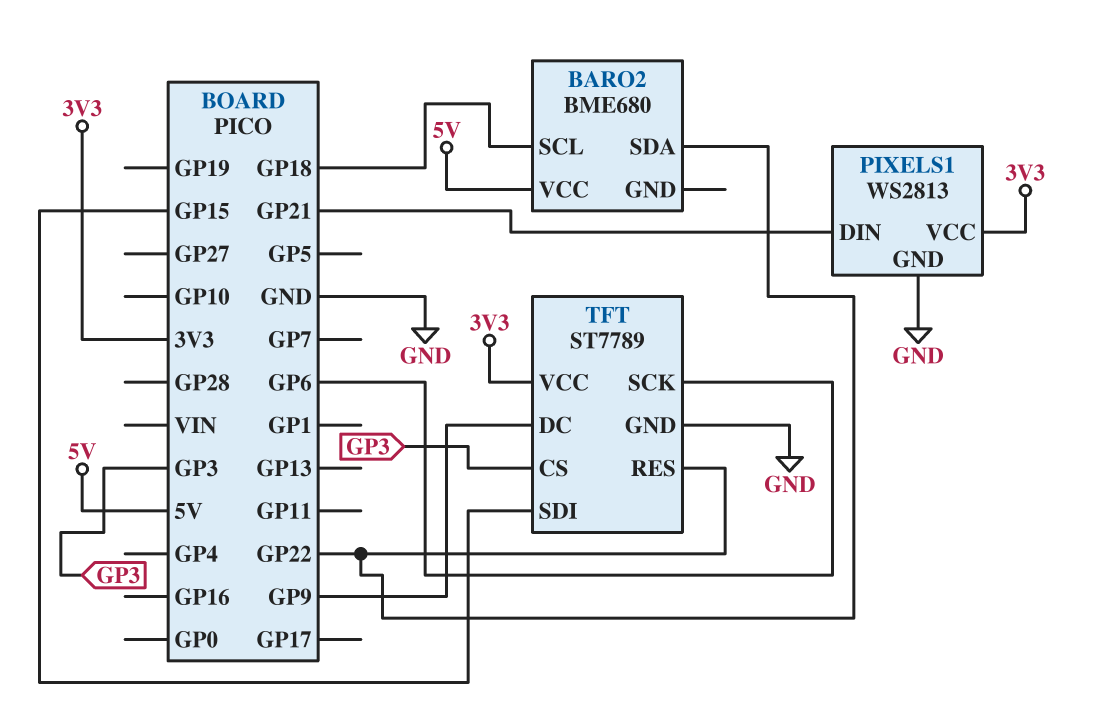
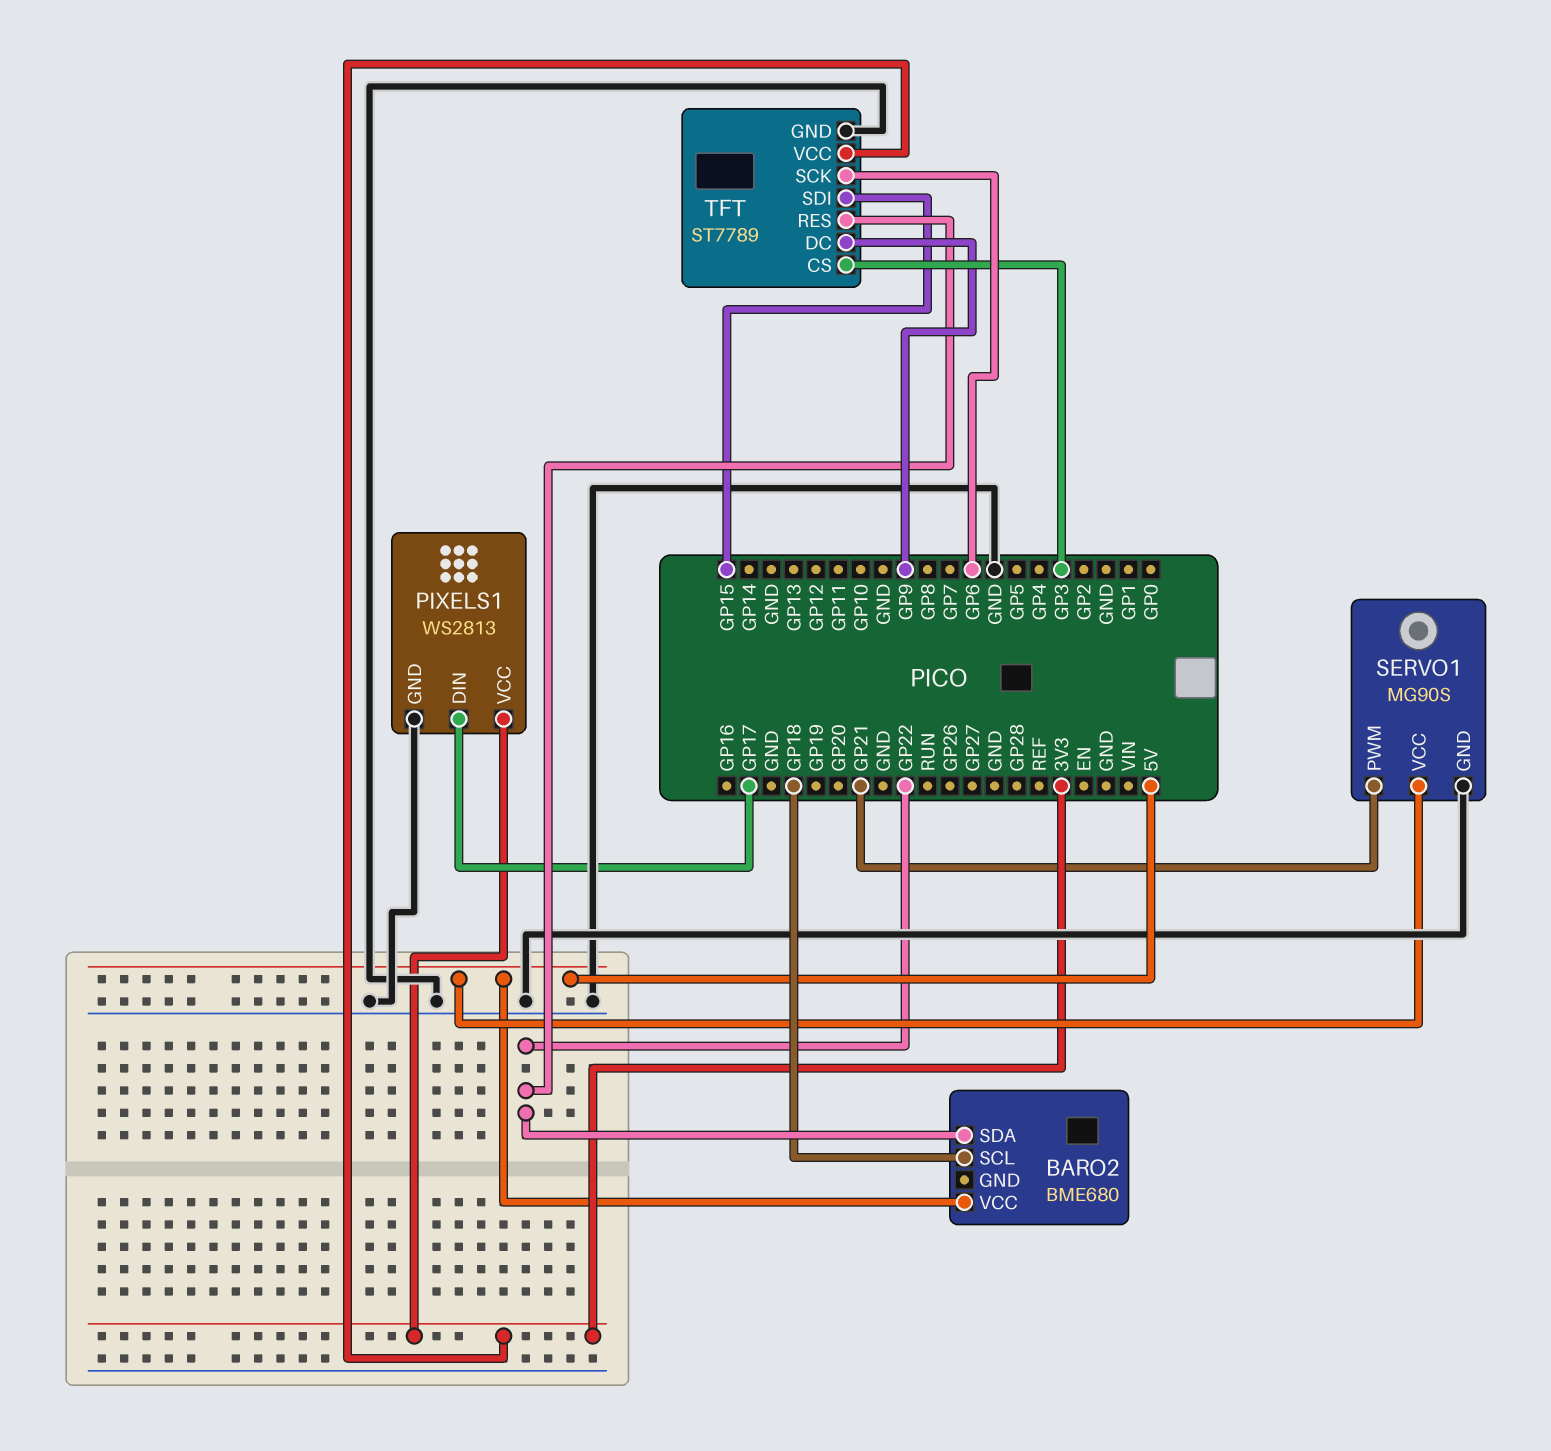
PIXELS1 pin DIN: GP21 -> GP17
SERVO1: none -> MG90S
SERVO1 pin GND: none -> GND
SERVO1 pin PWM: none -> GP21
SERVO1 pin VCC: none -> 5V

